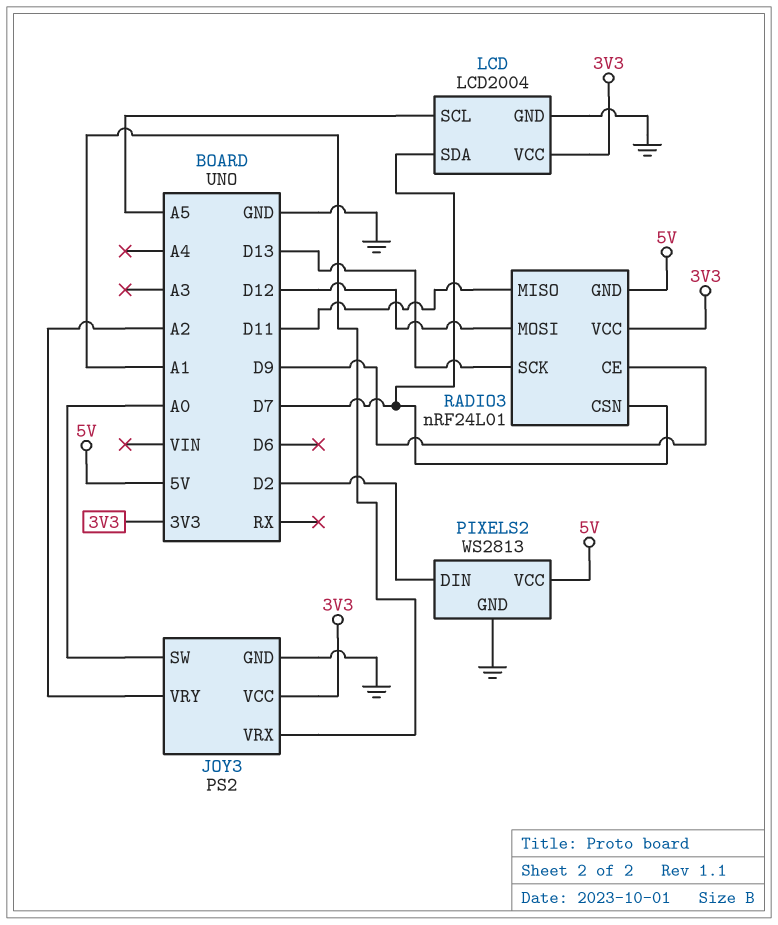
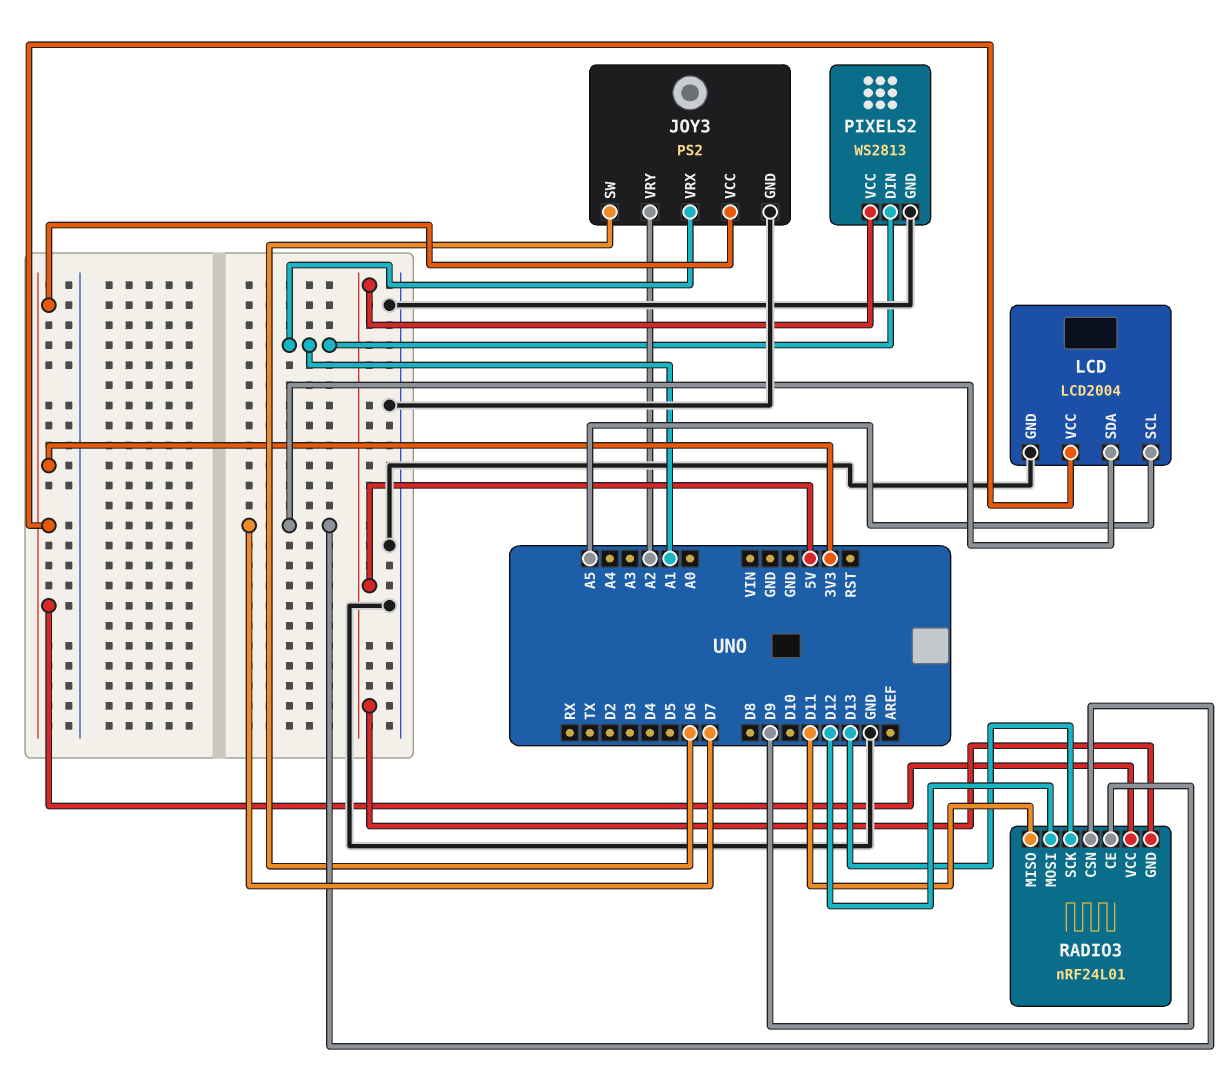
JOY3 pin SW: A0 -> D6
PIXELS2 pin DIN: D2 -> A1

